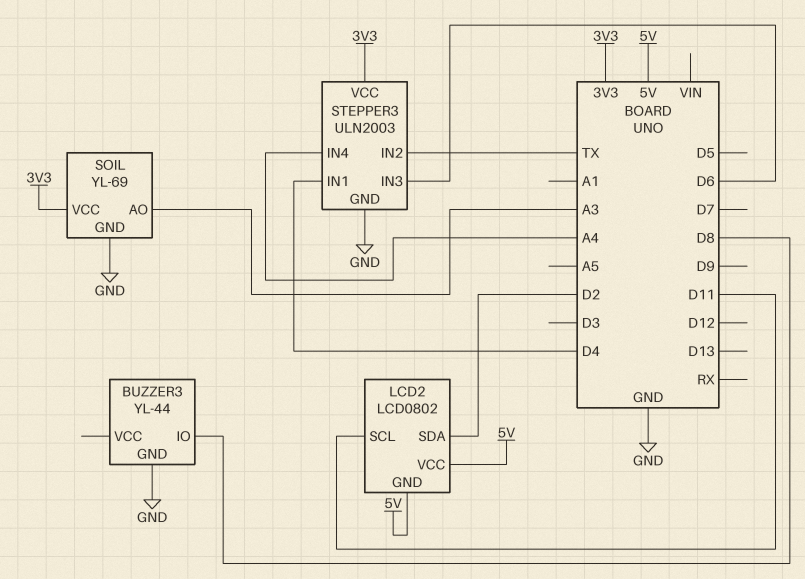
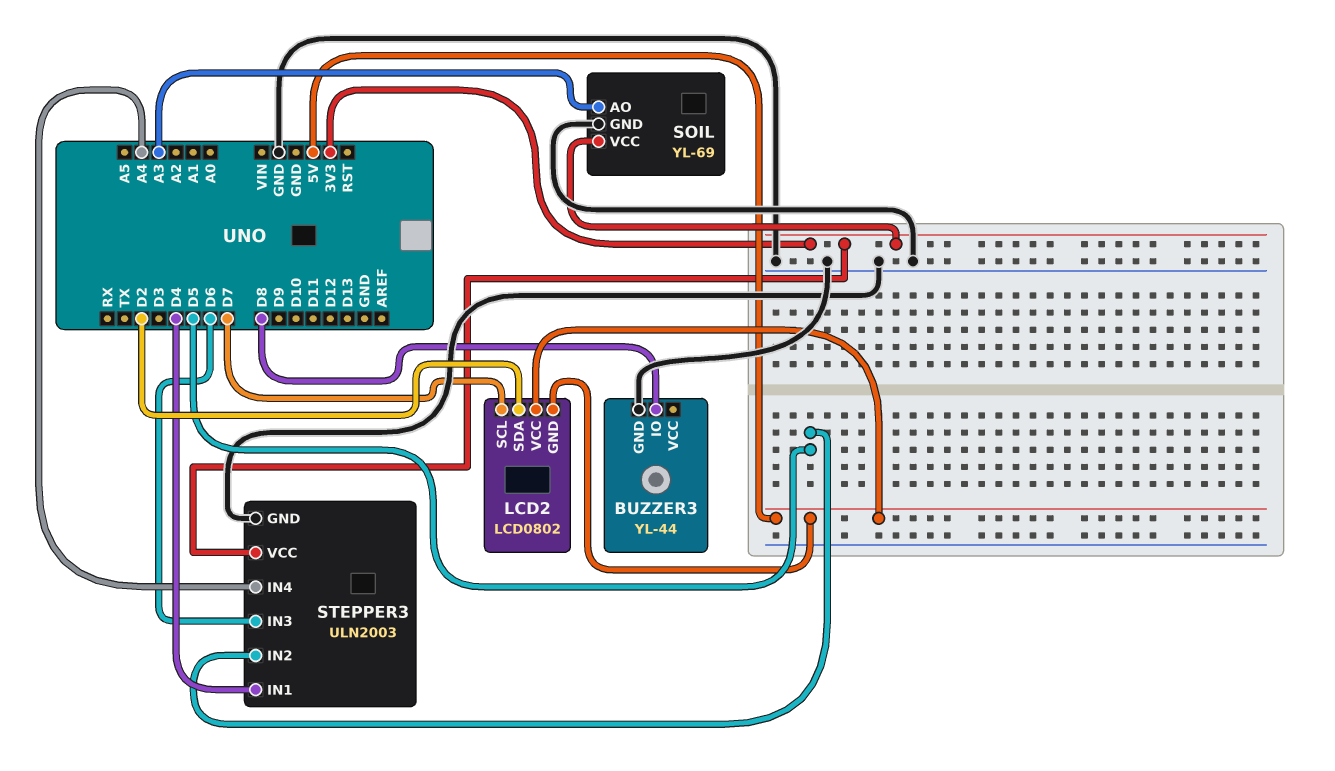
LCD2 pin SCL: D11 -> D7
STEPPER3 pin IN2: TX -> D5

